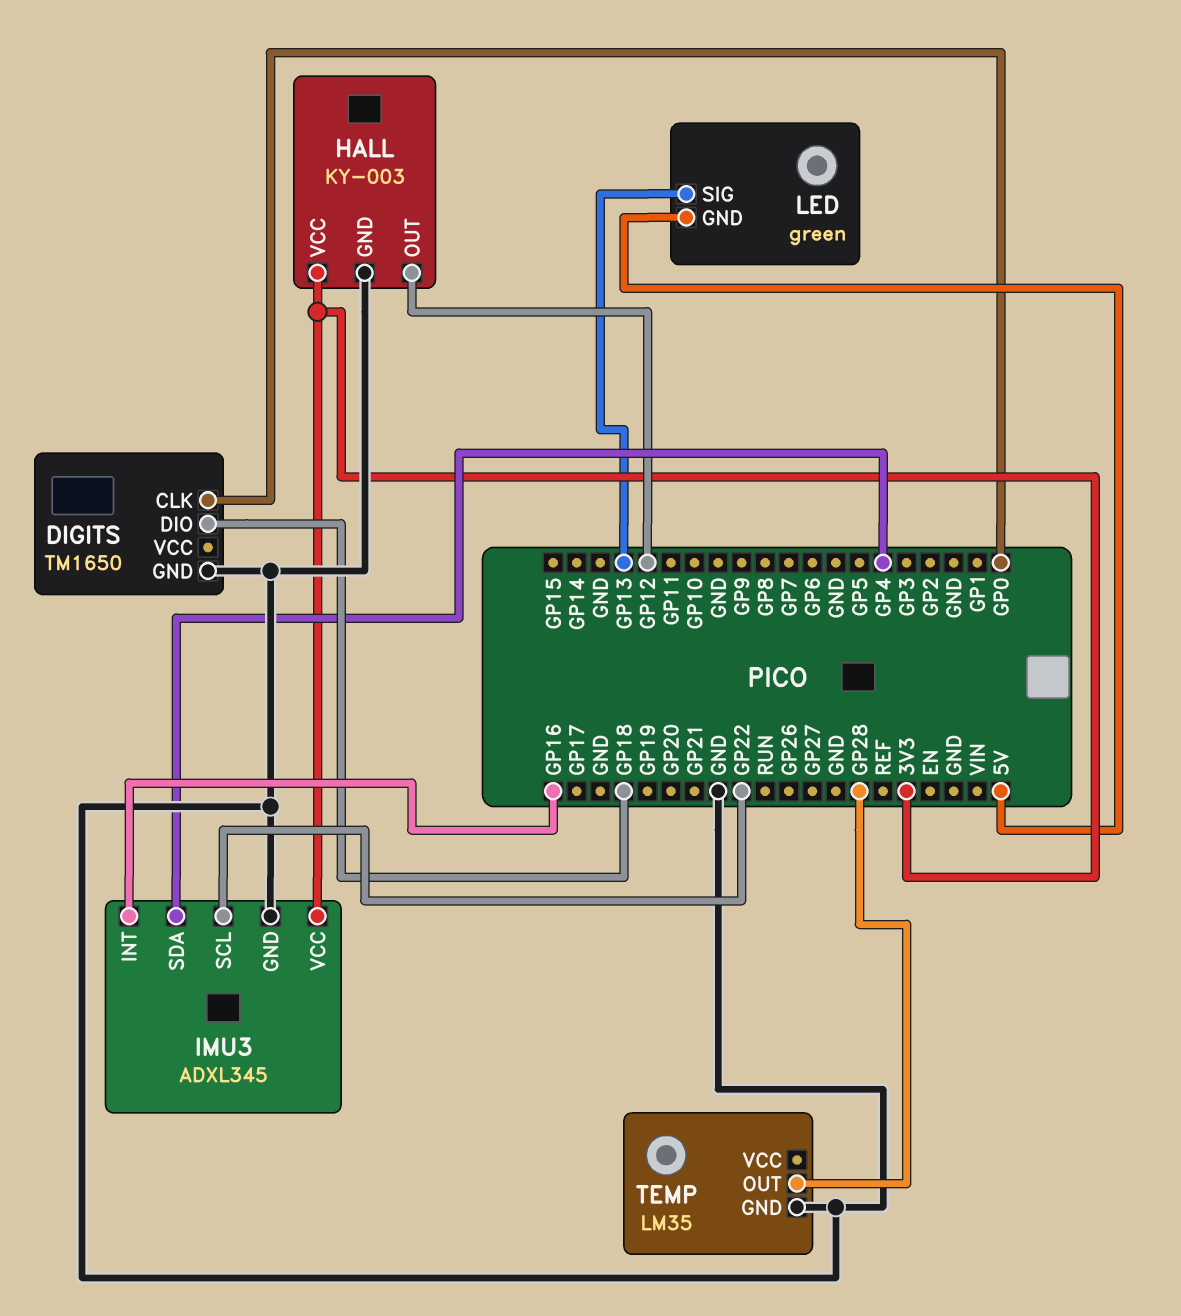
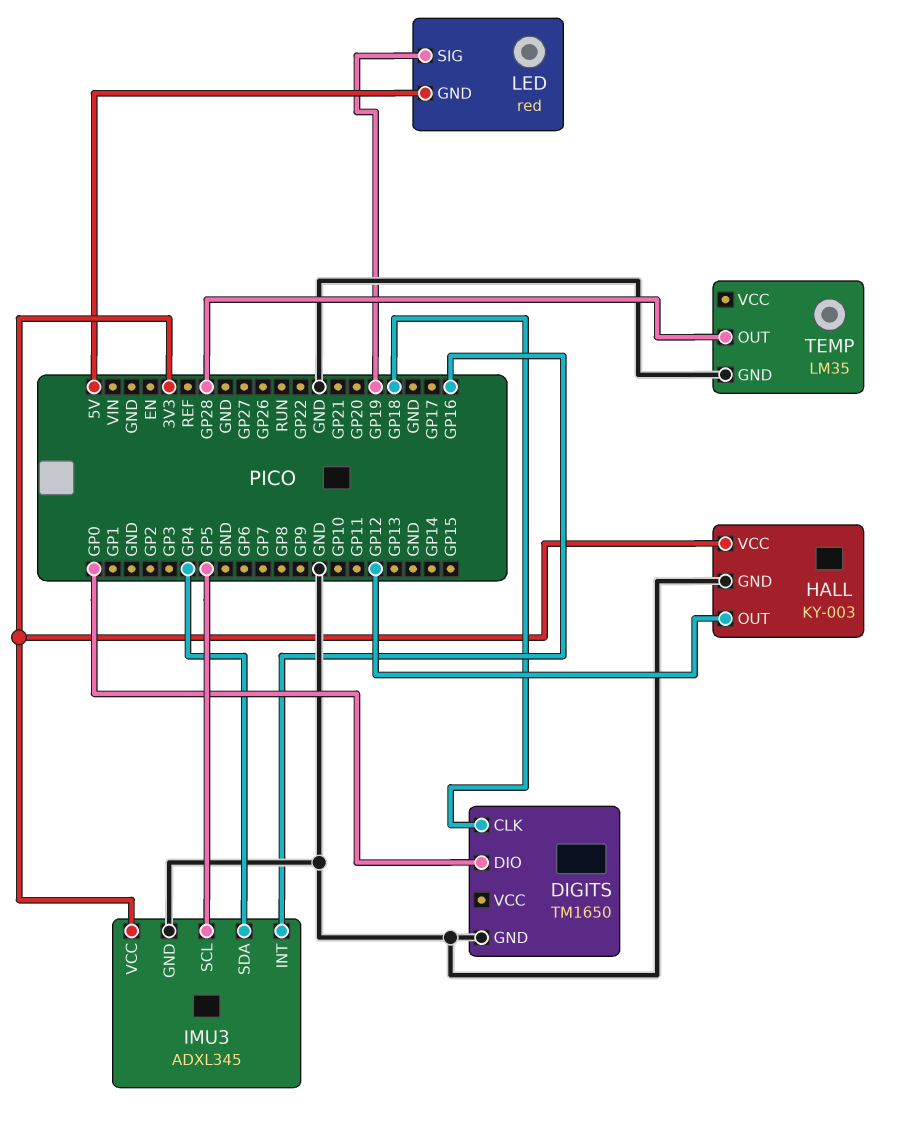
DIGITS pin CLK: GP0 -> GP18
DIGITS pin DIO: GP18 -> GP0
IMU3 pin SCL: GP22 -> GP5
LED: green -> red
LED pin SIG: GP13 -> GP19

